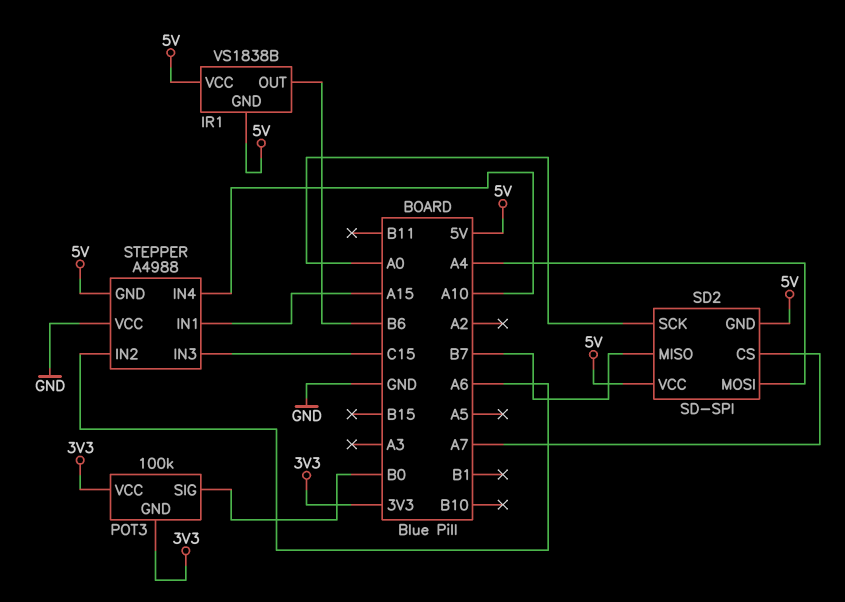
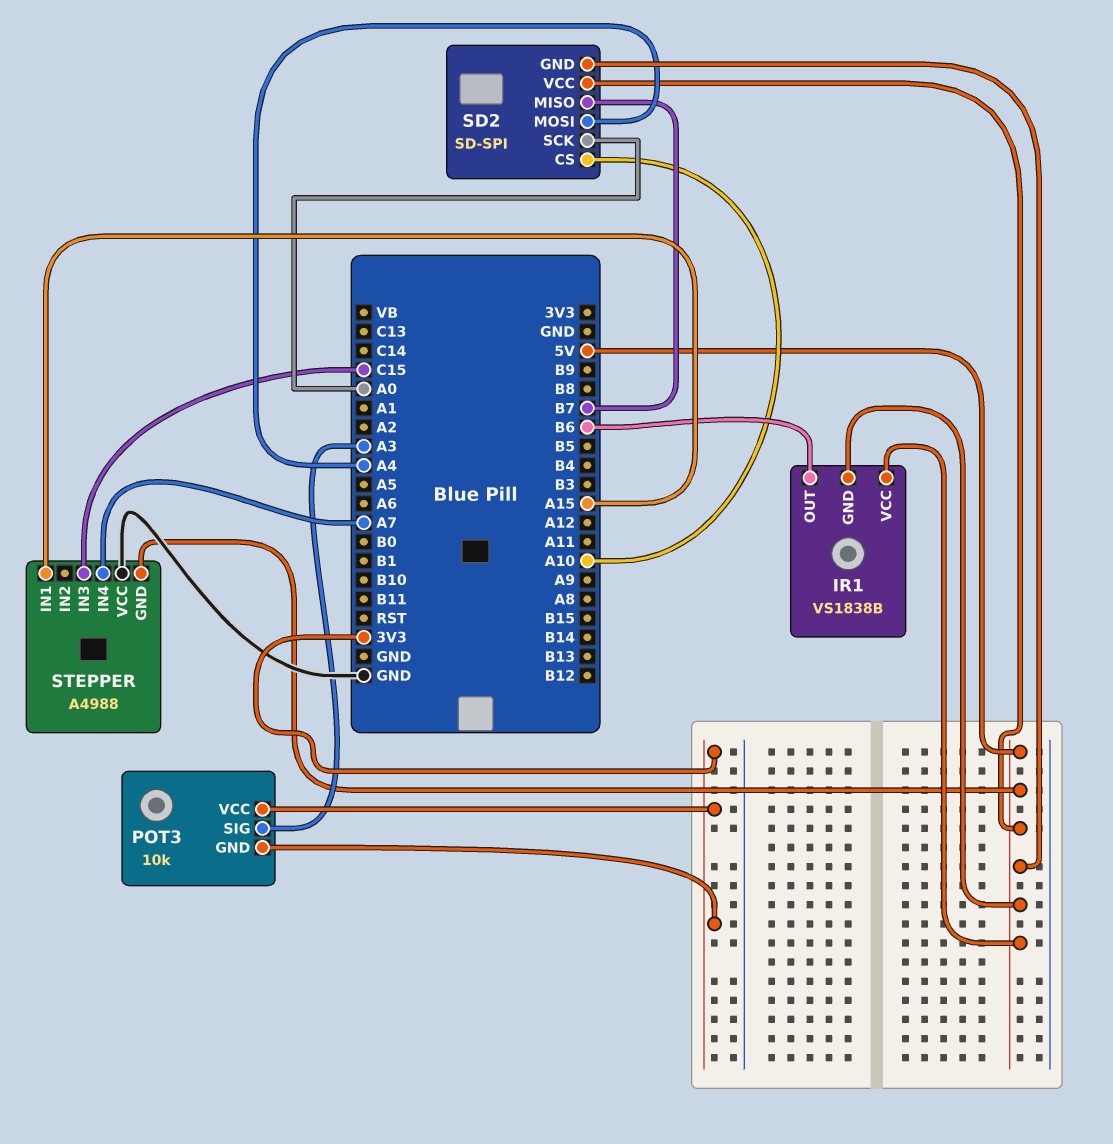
POT3: 100k -> 10k
POT3 pin SIG: B0 -> A3
SD2 pin CS: A7 -> A10
STEPPER pin IN2: A6 -> none
STEPPER pin IN4: A10 -> A7

